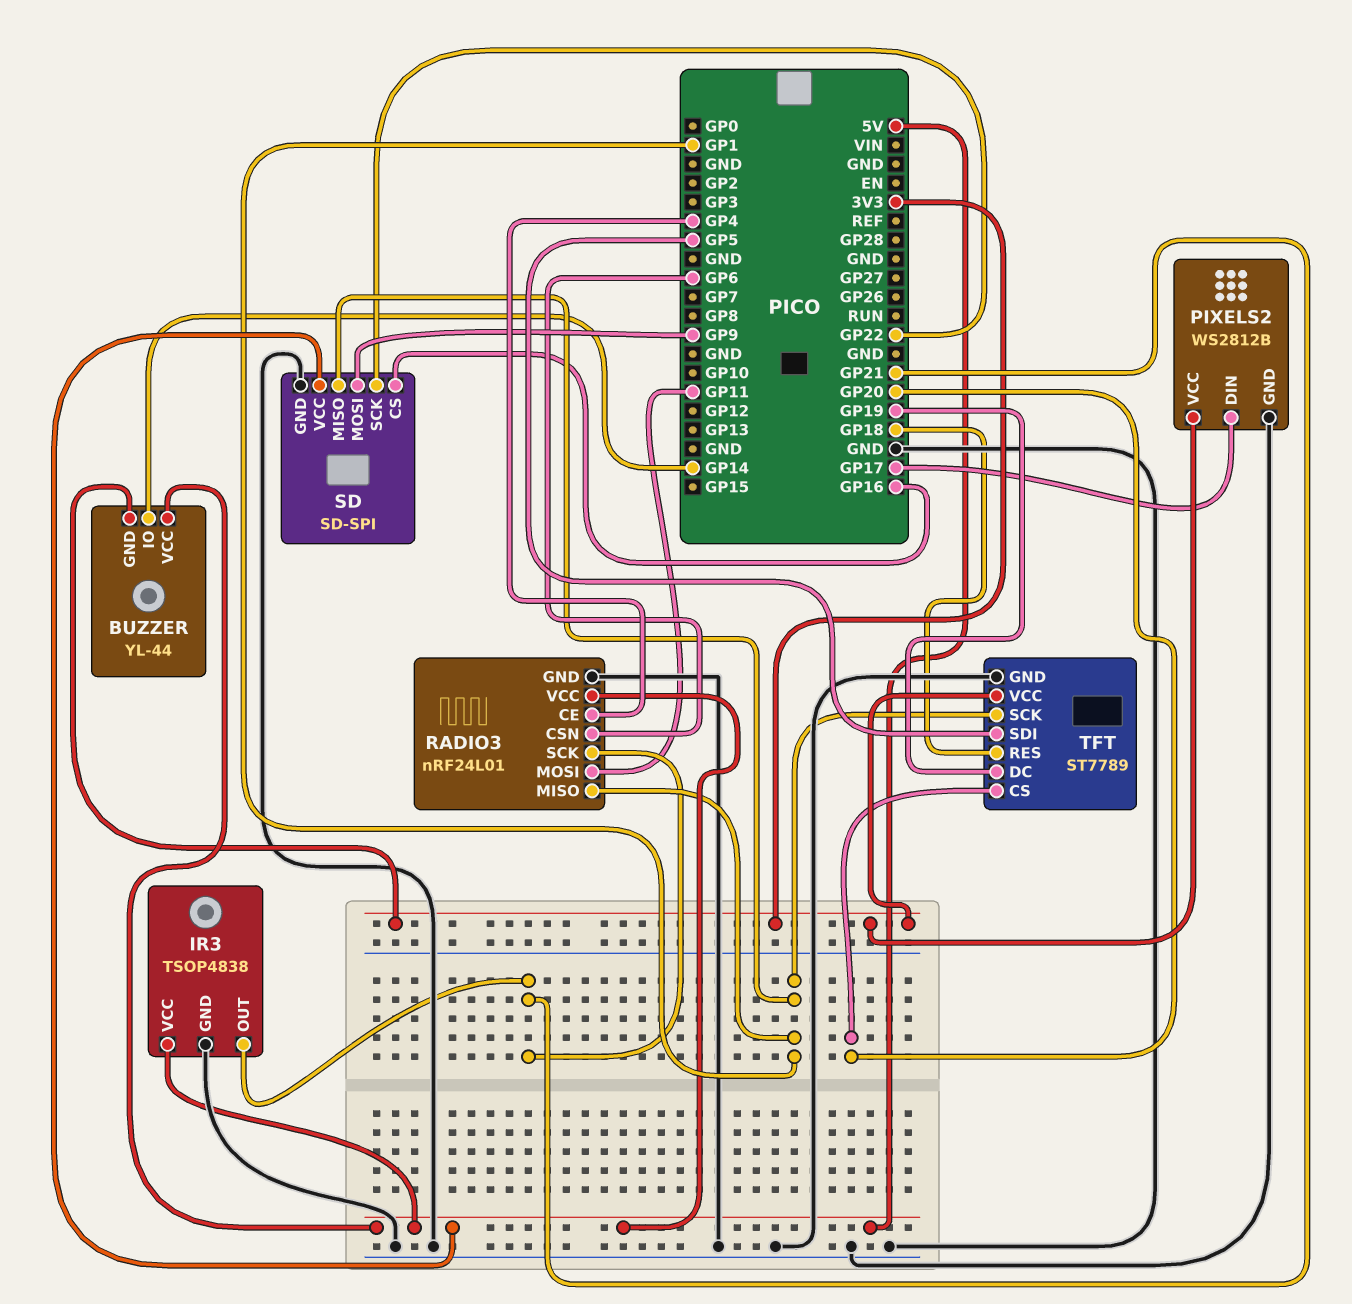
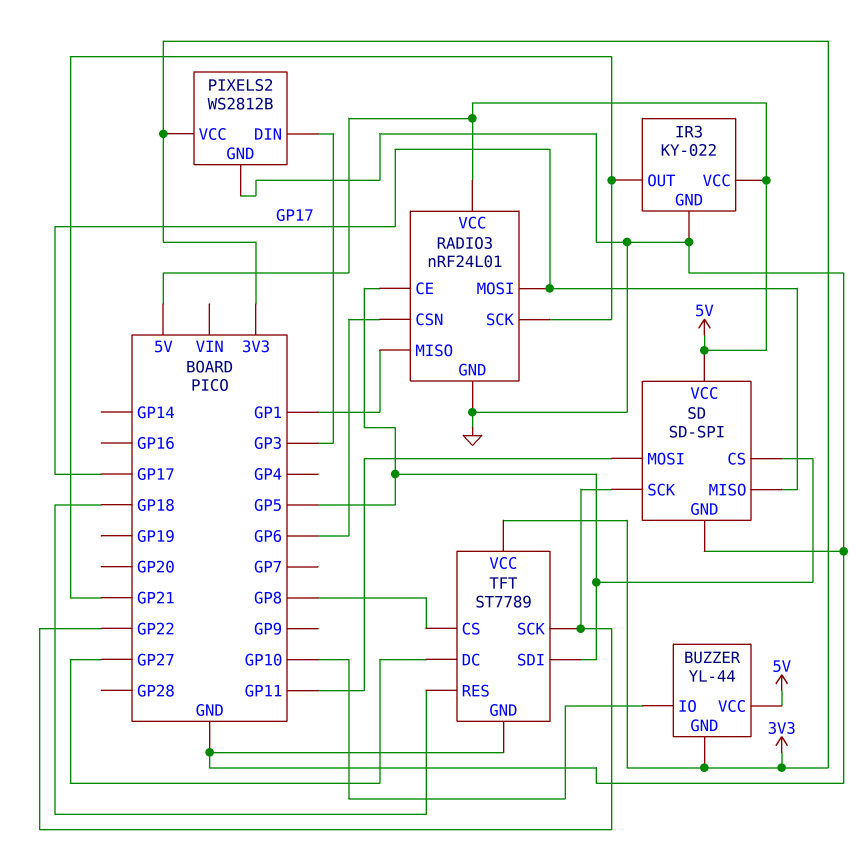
BUZZER pin IO: GP14 -> GP10
IR3: TSOP4838 -> KY-022
PIXELS2 pin DIN: GP17 -> GP3
RADIO3 pin CE: GP4 -> GP5
RADIO3 pin MOSI: GP11 -> GP17
SD pin CS: GP16 -> GP5
SD pin MISO: GP1 -> GP17
SD pin MOSI: GP9 -> GP11
TFT pin CS: GP20 -> GP8
TFT pin DC: GP19 -> GP27
TFT pin SCK: GP1 -> GP22

